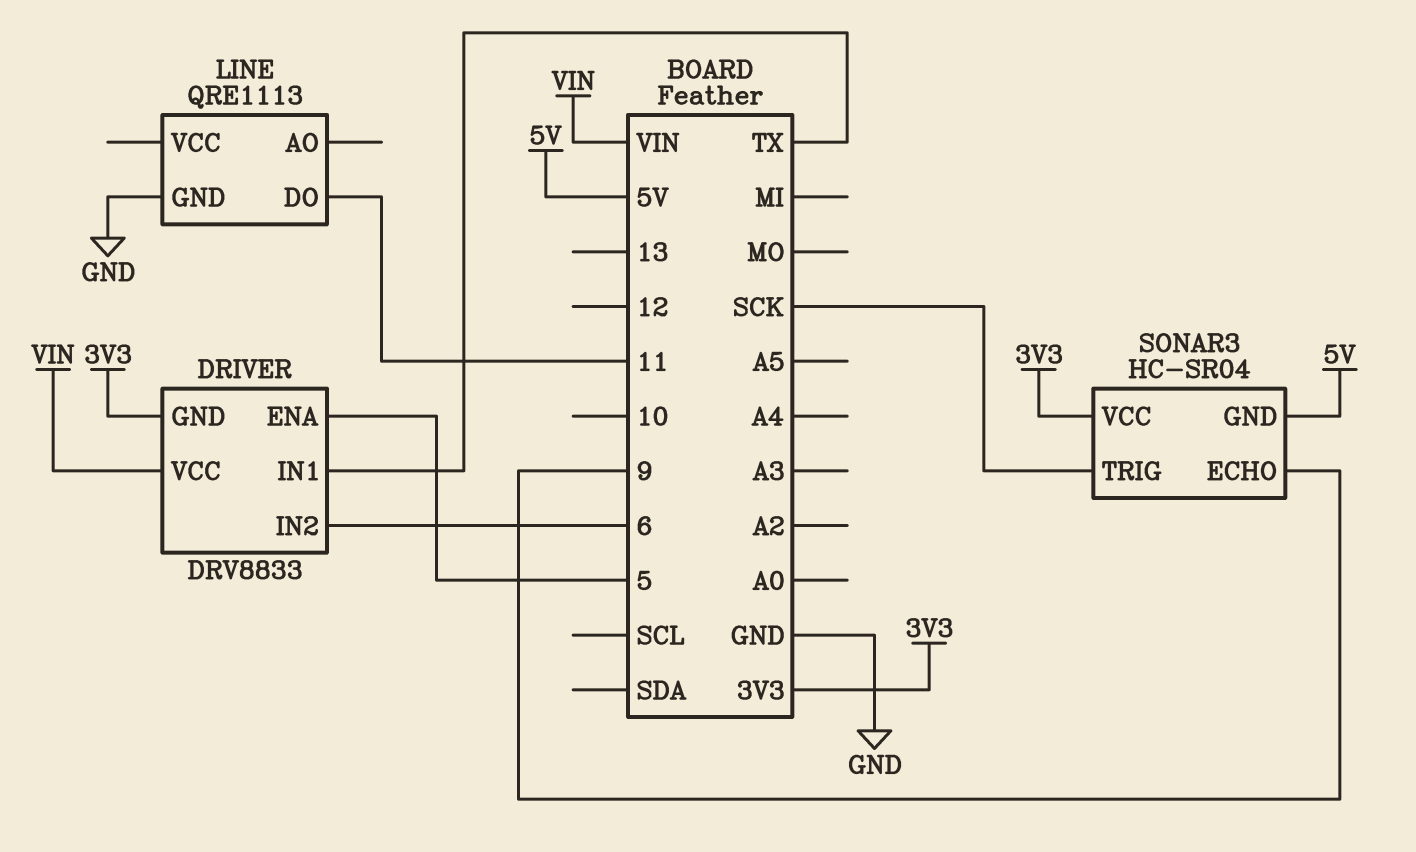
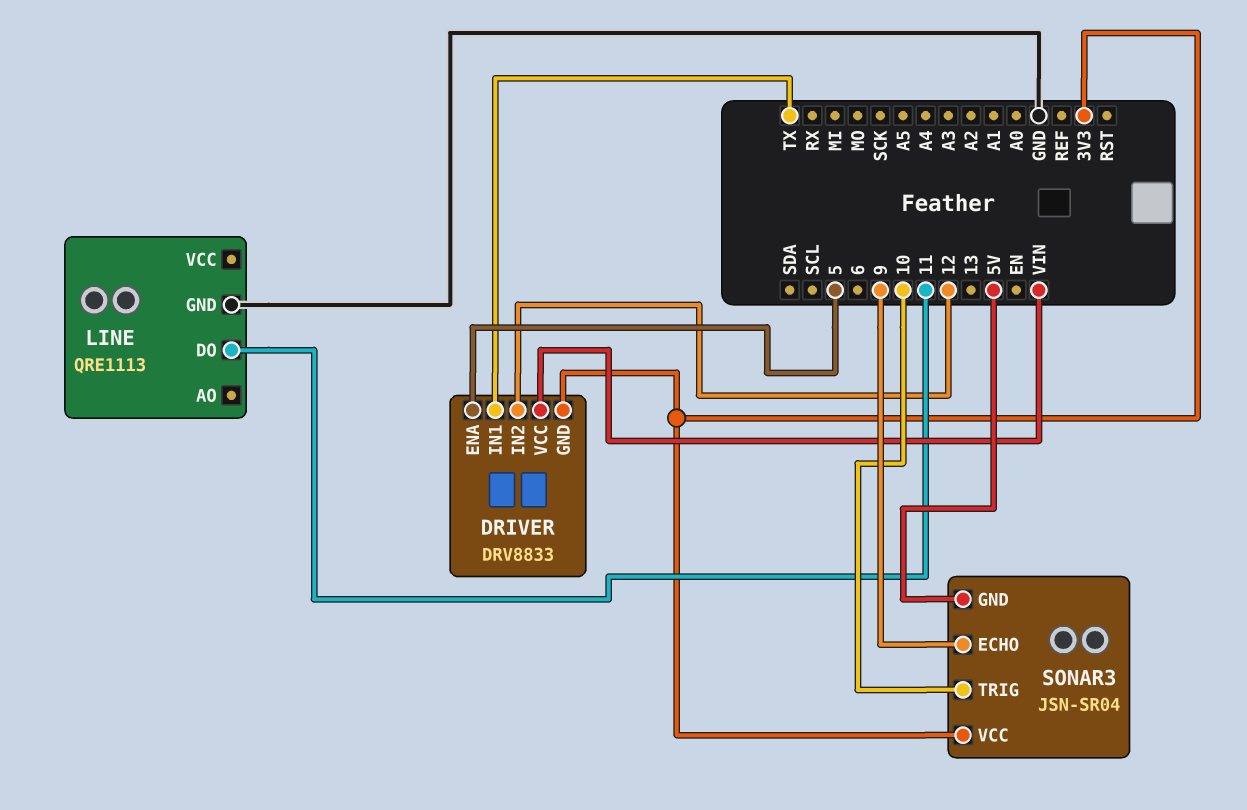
DRIVER pin IN2: 6 -> 12
SONAR3: HC-SR04 -> JSN-SR04
SONAR3 pin TRIG: SCK -> 10

